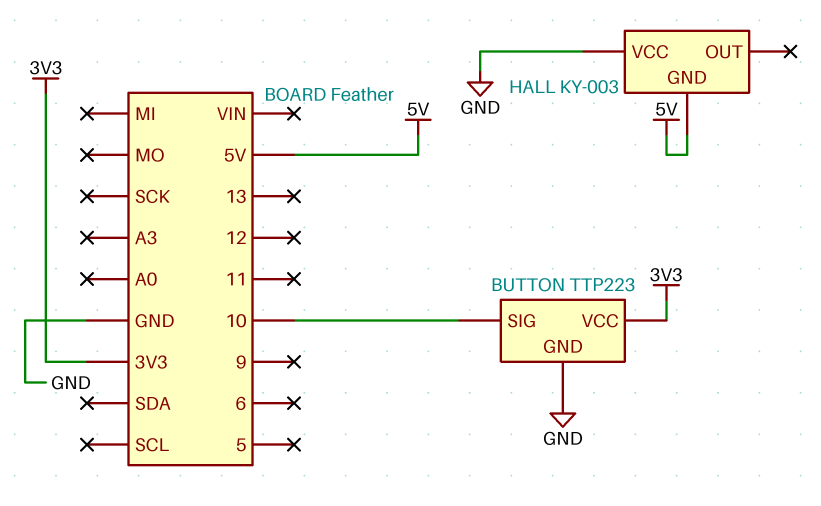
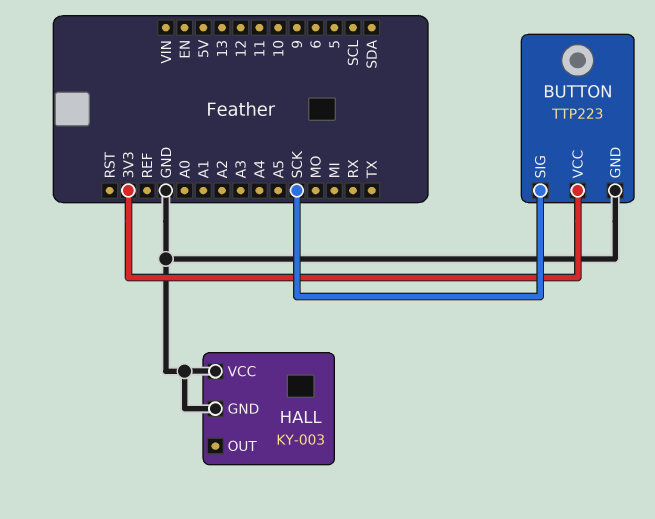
BUTTON pin SIG: 10 -> SCK
HALL pin GND: 5V -> GND

